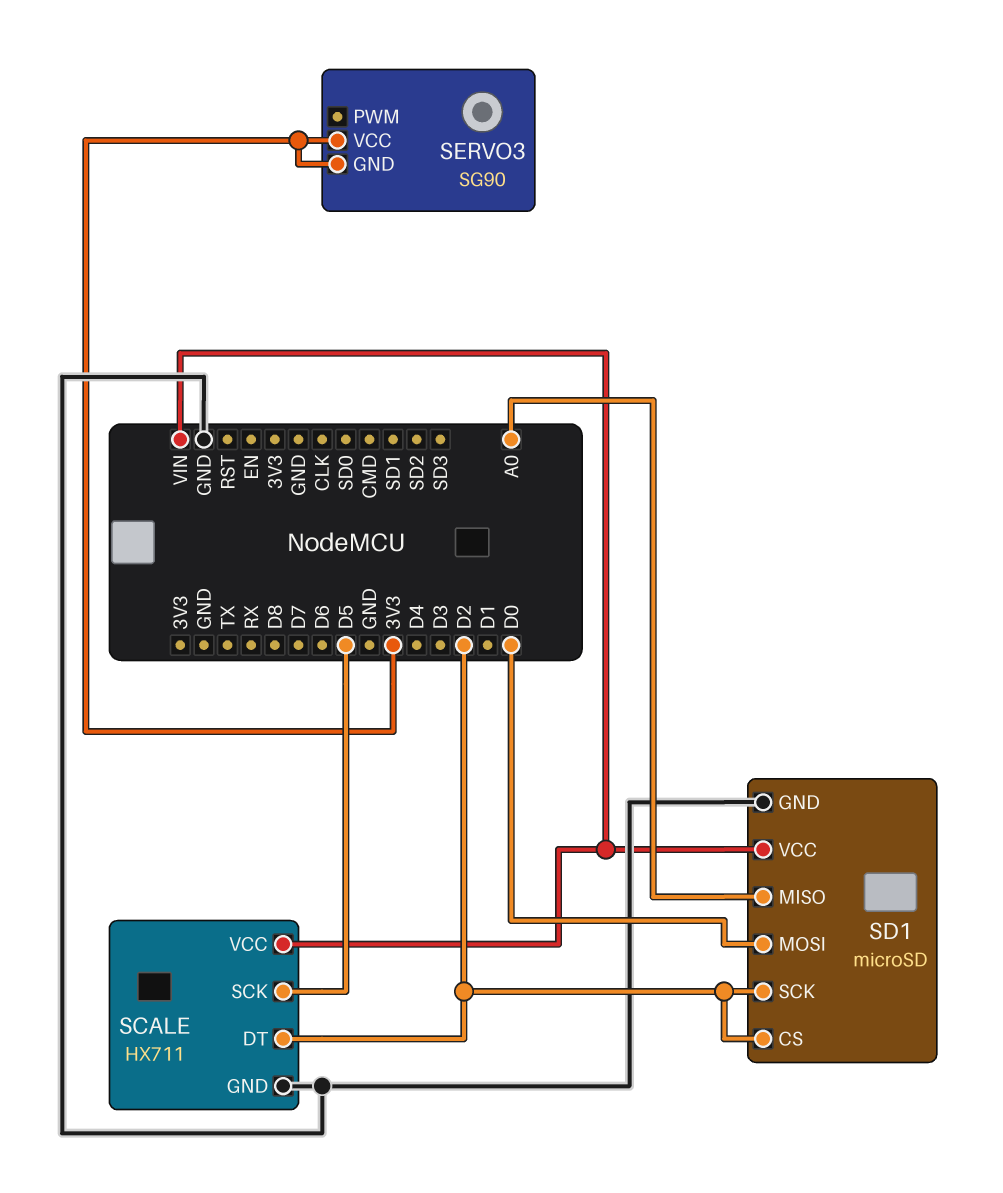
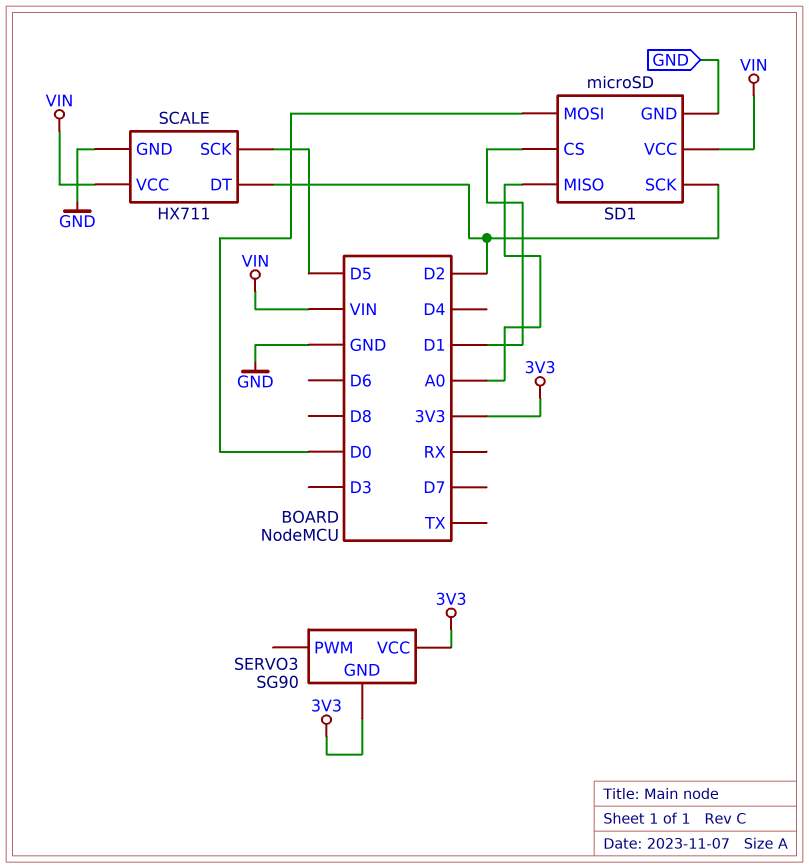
SD1 pin CS: D2 -> D1

